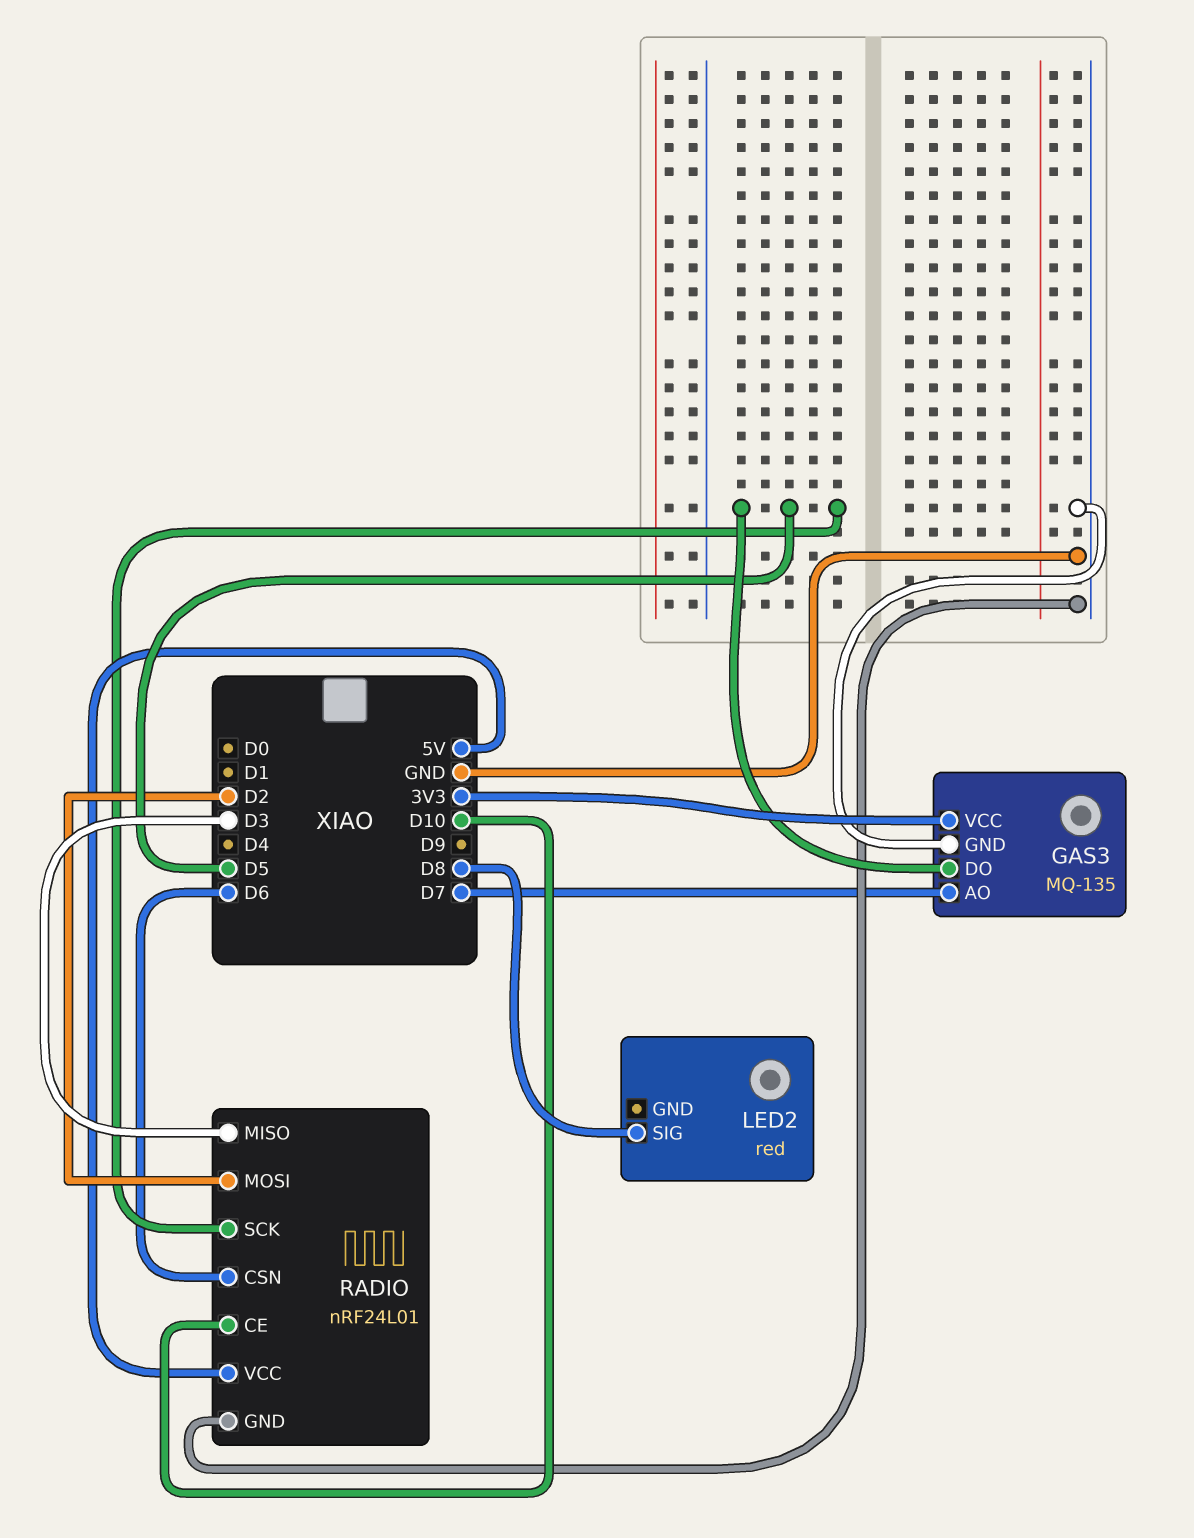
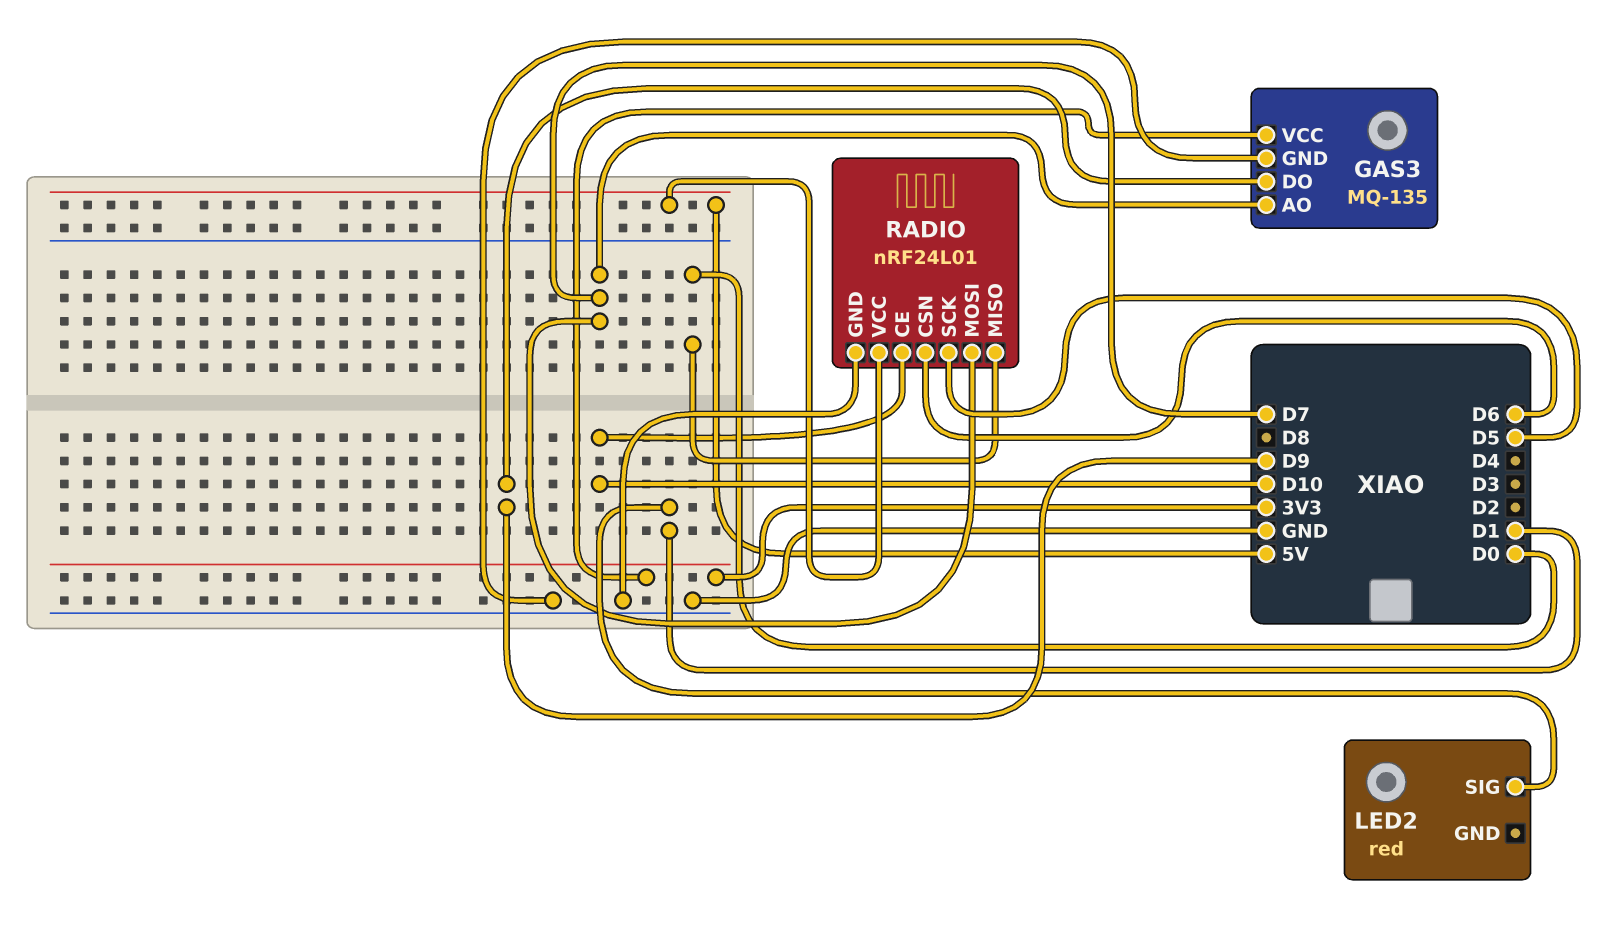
GAS3 pin DO: D5 -> D9
LED2 pin SIG: D8 -> D1
RADIO pin MISO: D3 -> D0
RADIO pin MOSI: D2 -> D7

